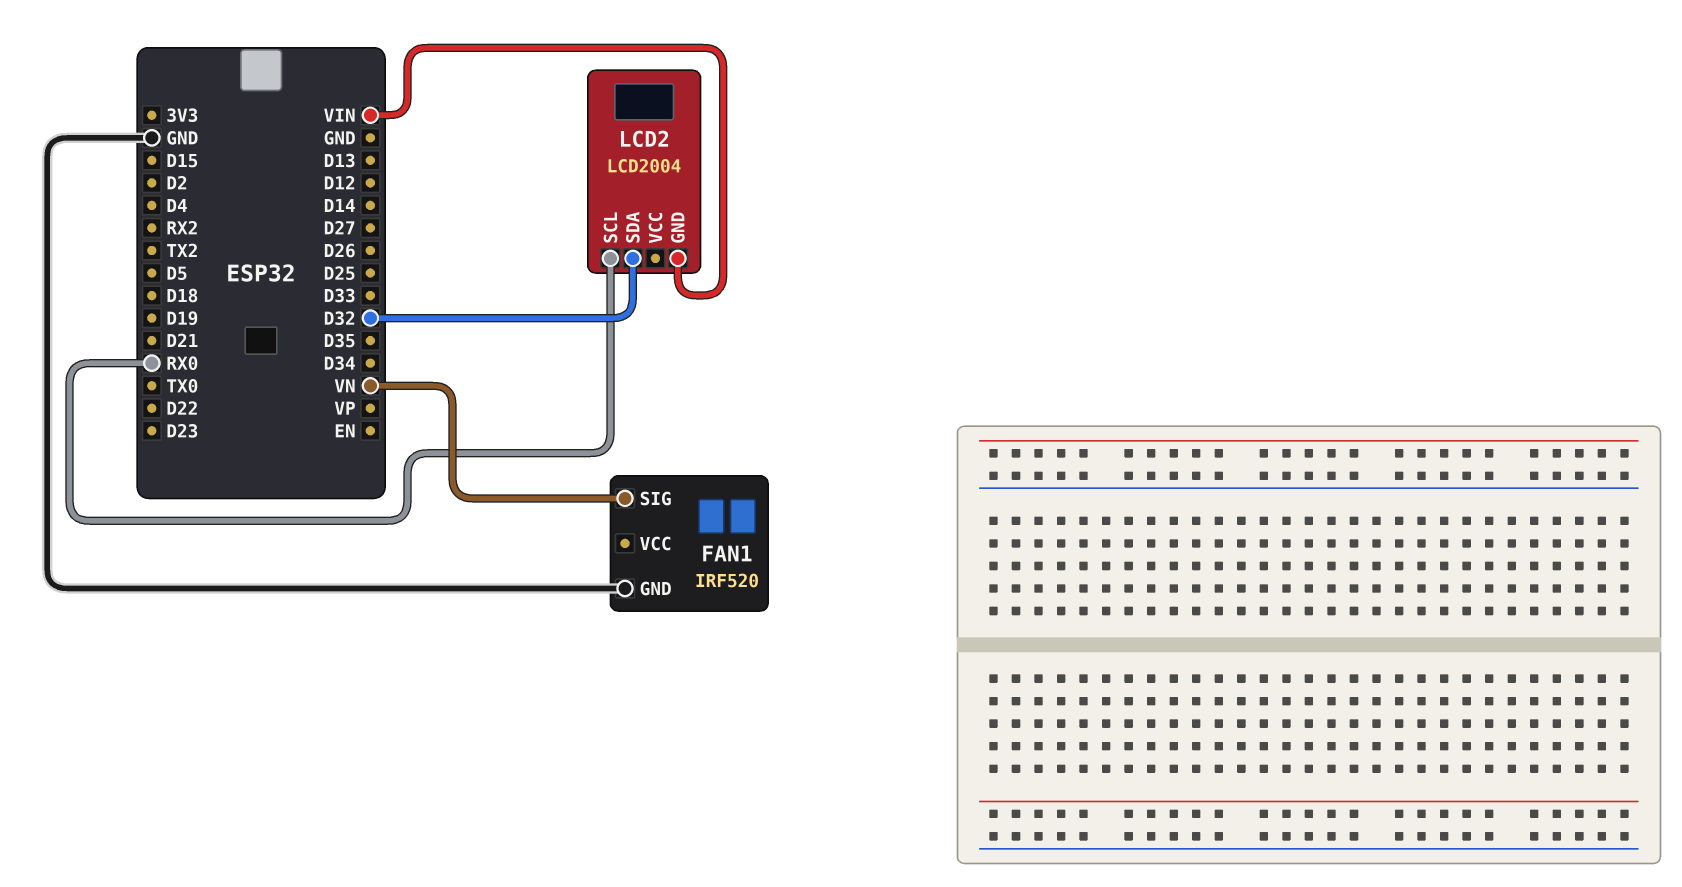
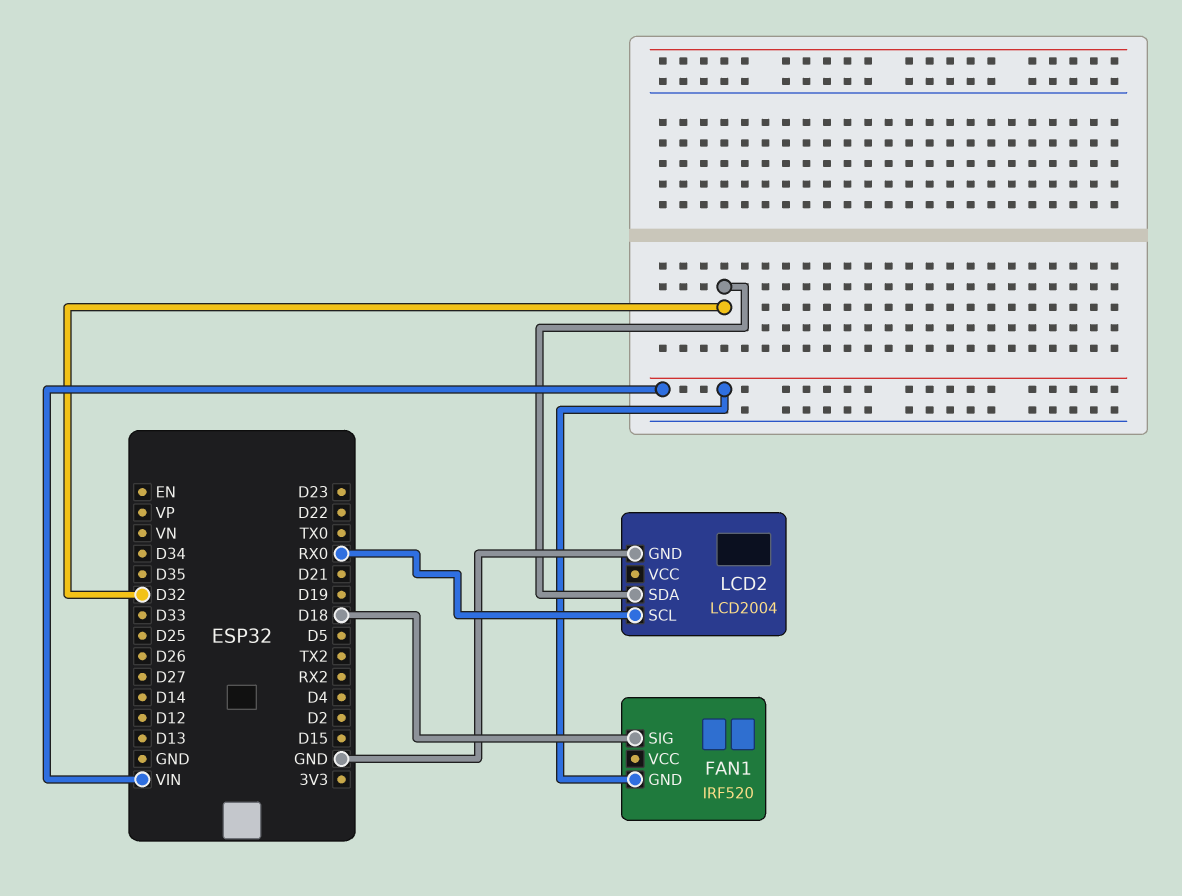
FAN1 pin GND: GND -> VIN
FAN1 pin SIG: VN -> D18
LCD2 pin GND: VIN -> GND

